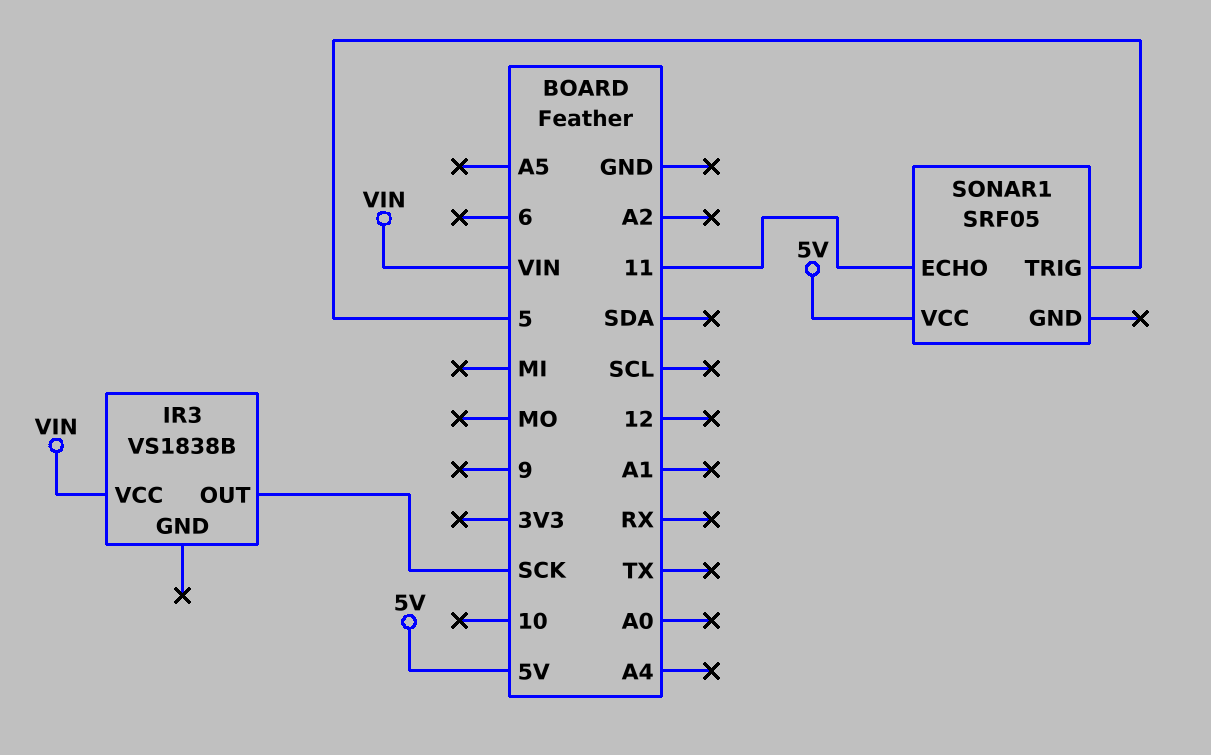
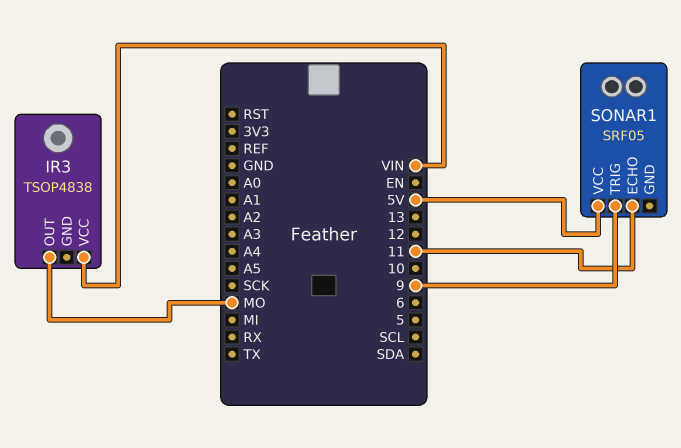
IR3: VS1838B -> TSOP4838
IR3 pin OUT: SCK -> MO
SONAR1 pin TRIG: 5 -> 9

